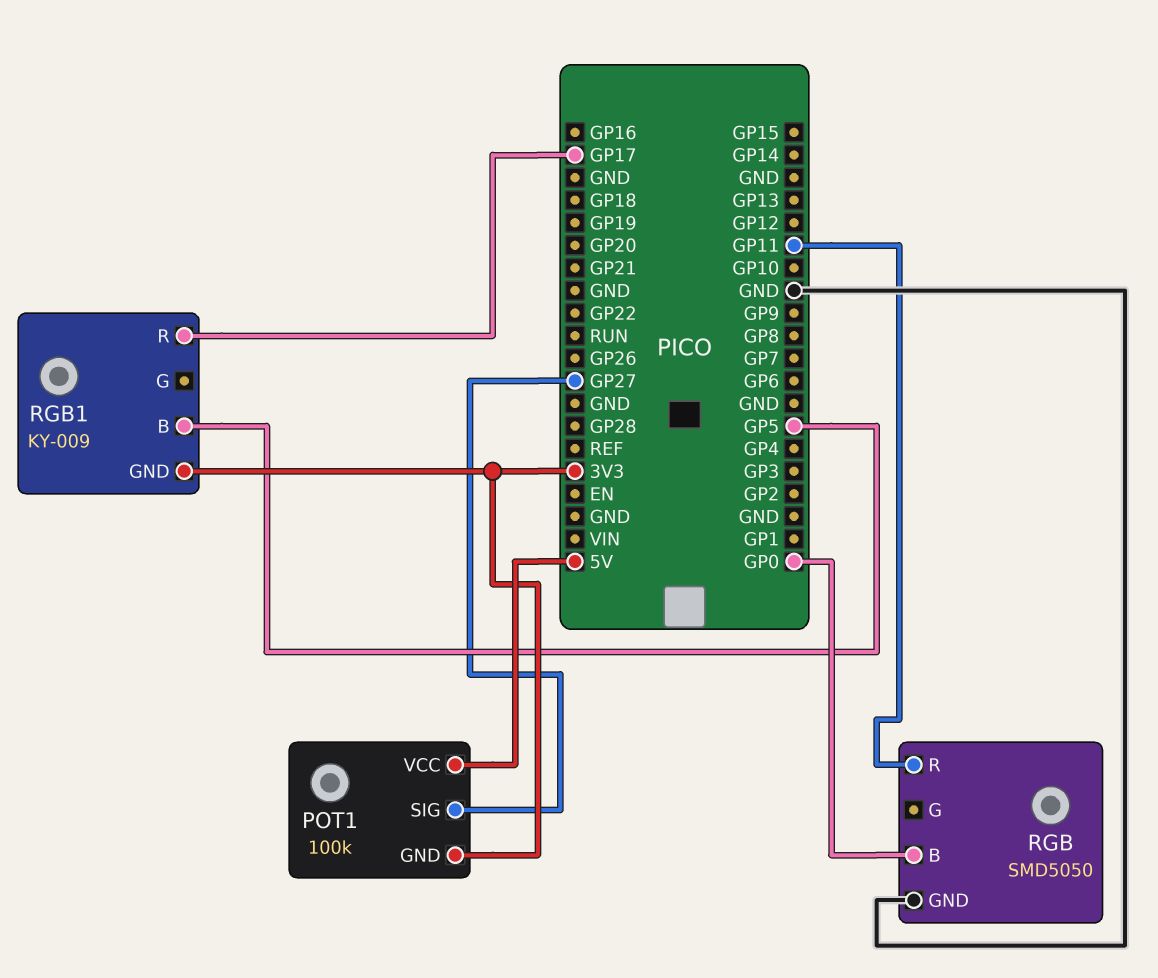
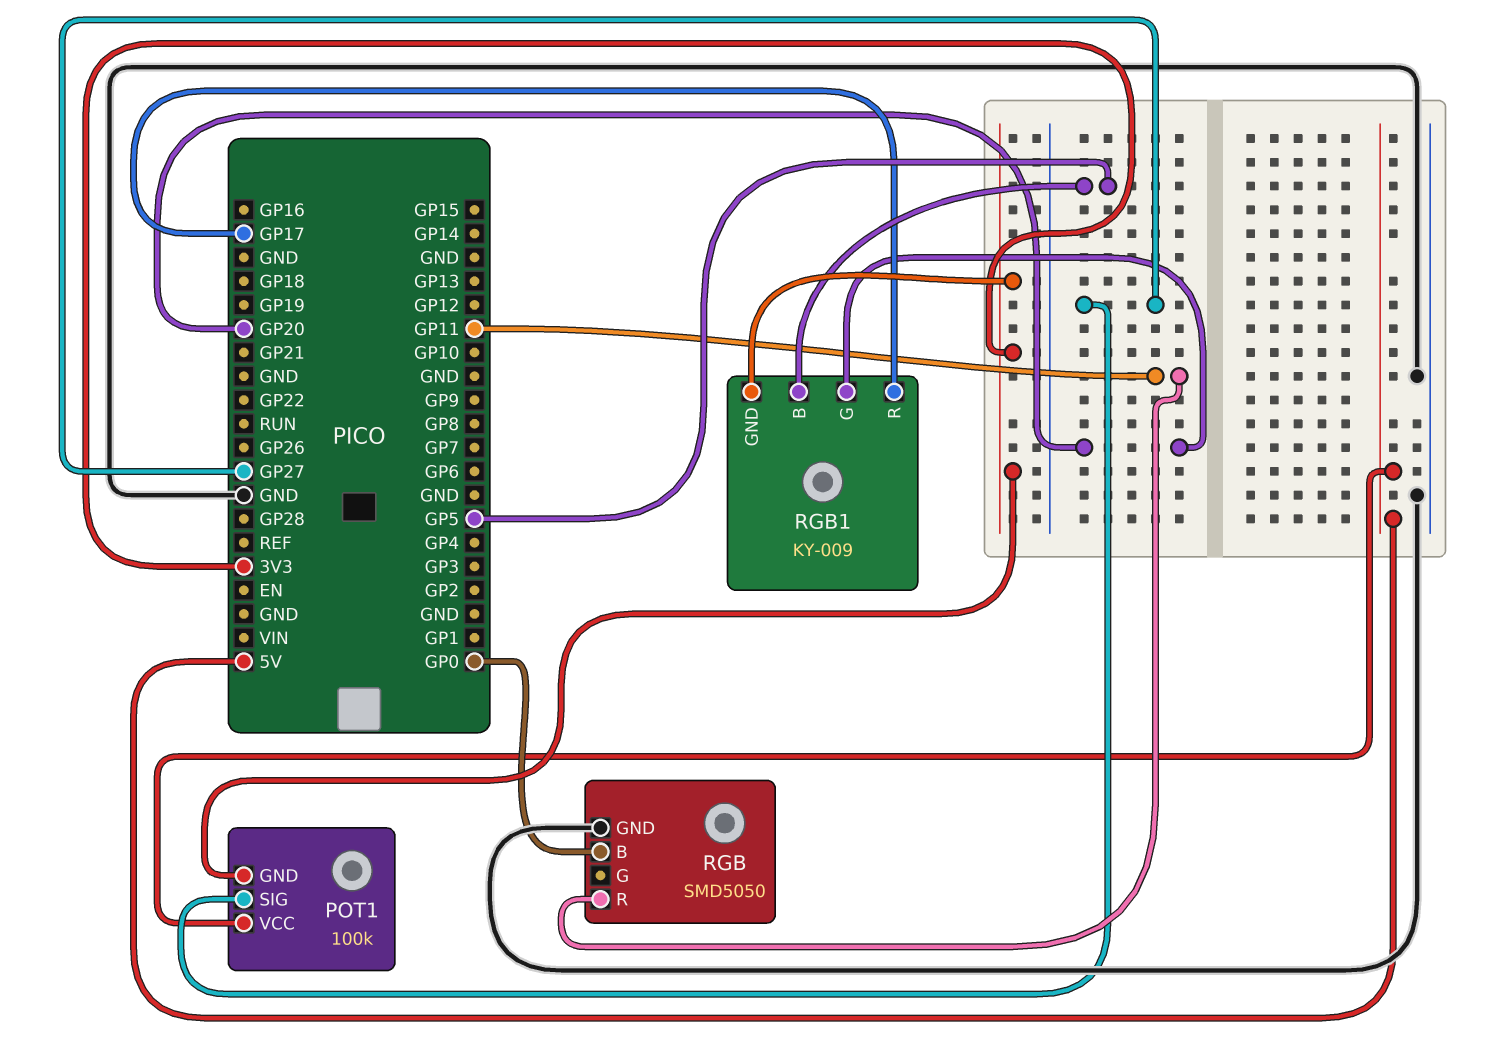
RGB1 pin G: none -> GP20

